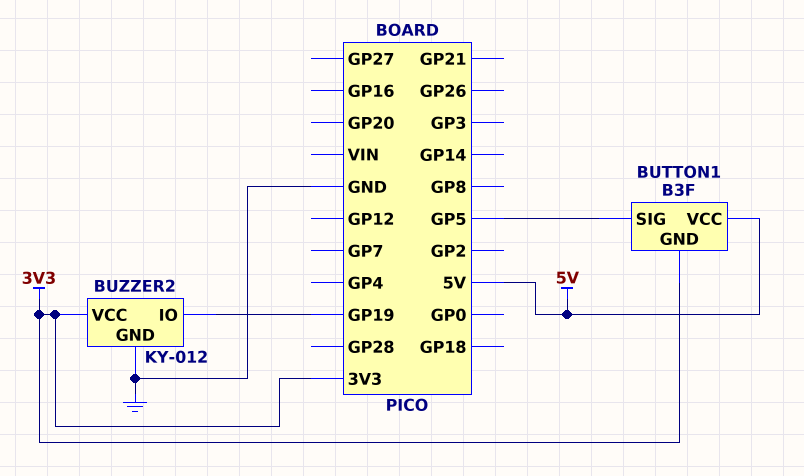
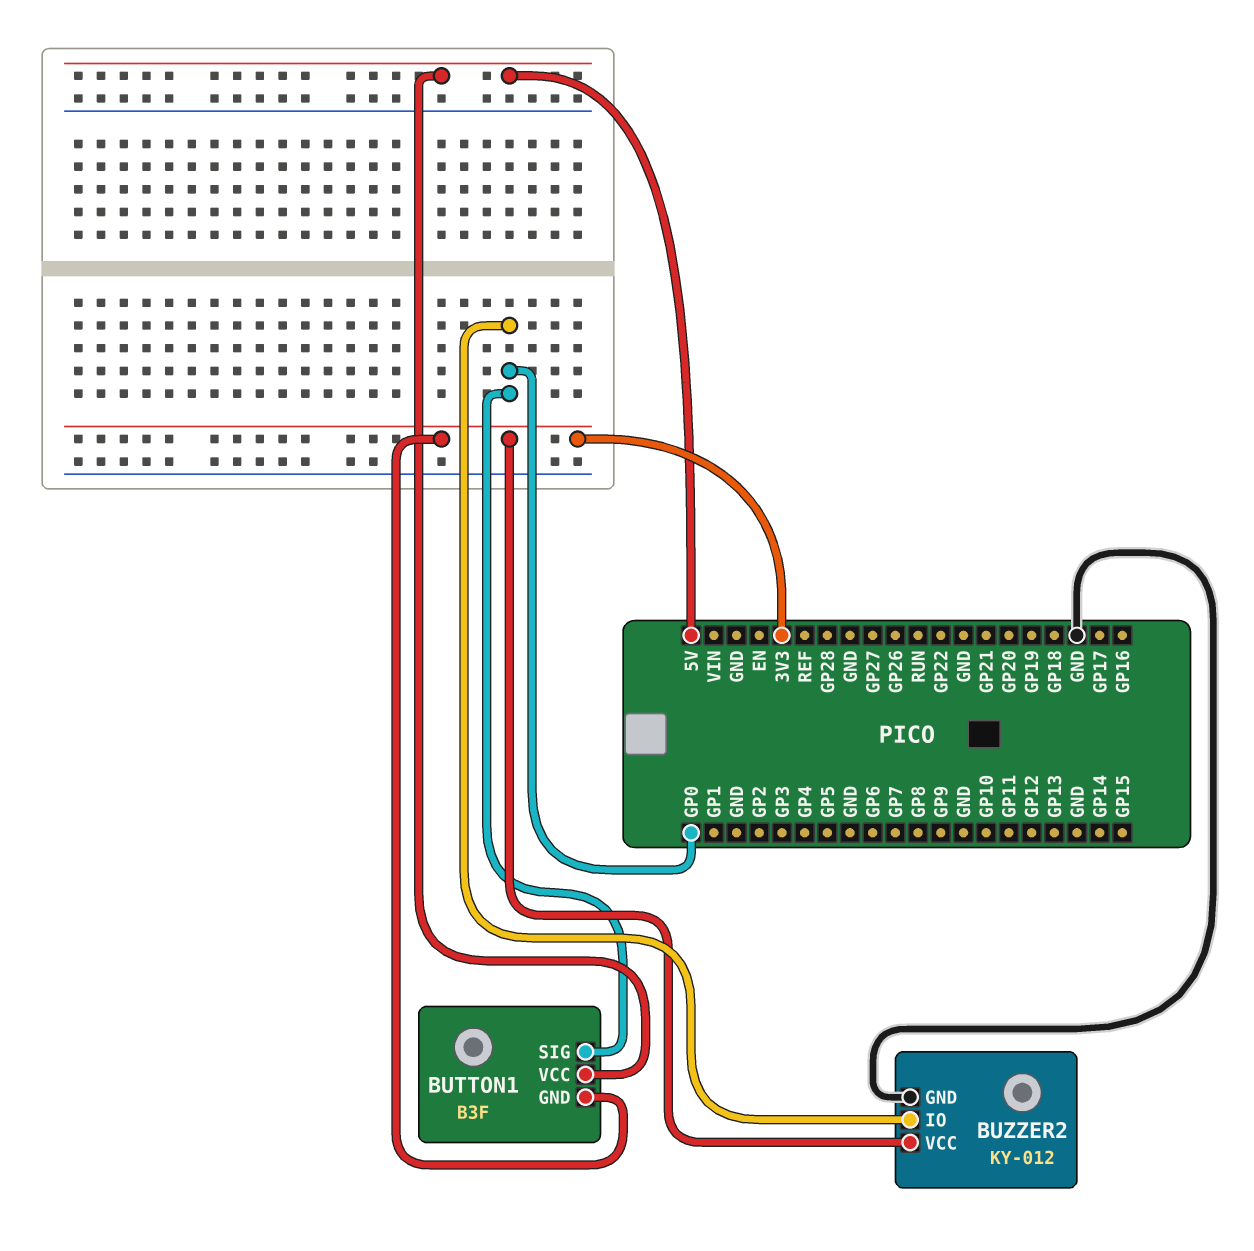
BUTTON1 pin SIG: GP5 -> GP0
BUZZER2 pin IO: GP19 -> GP0

